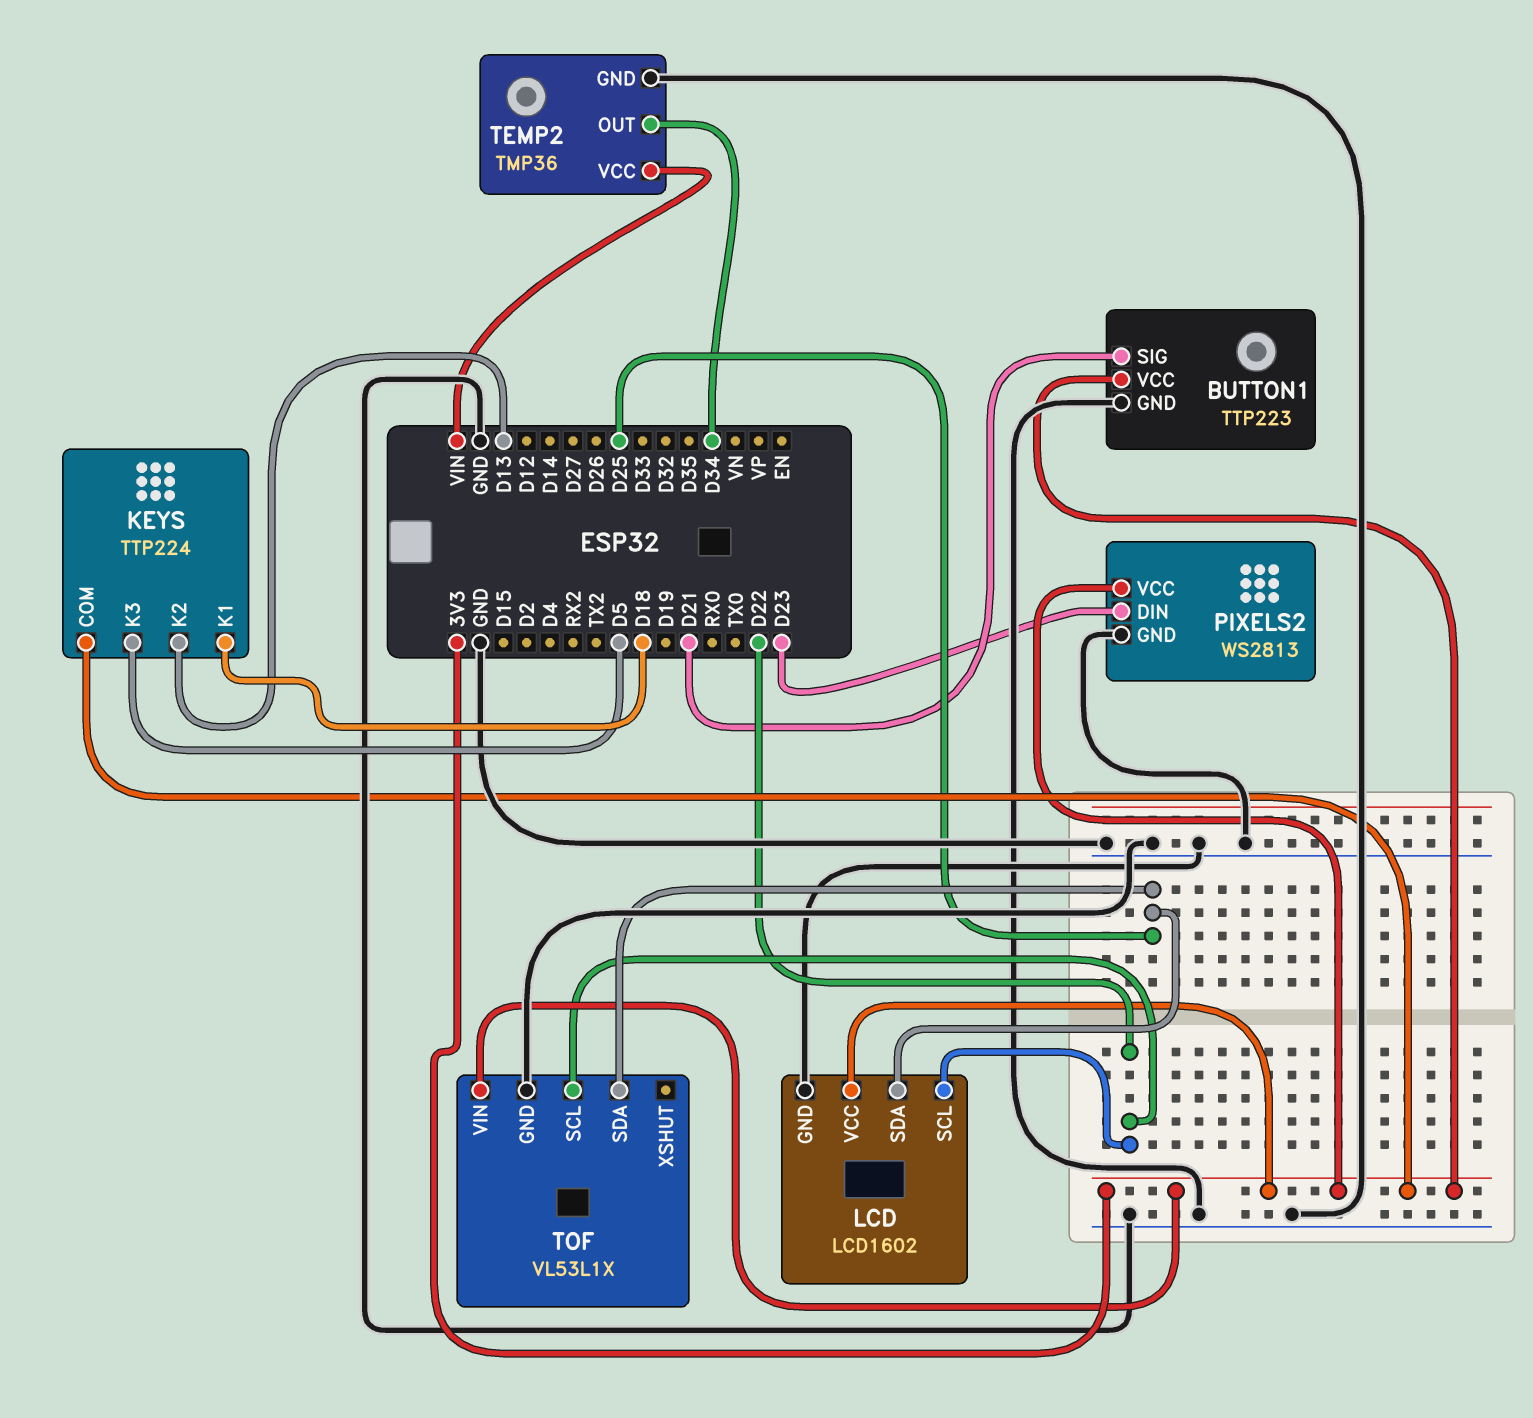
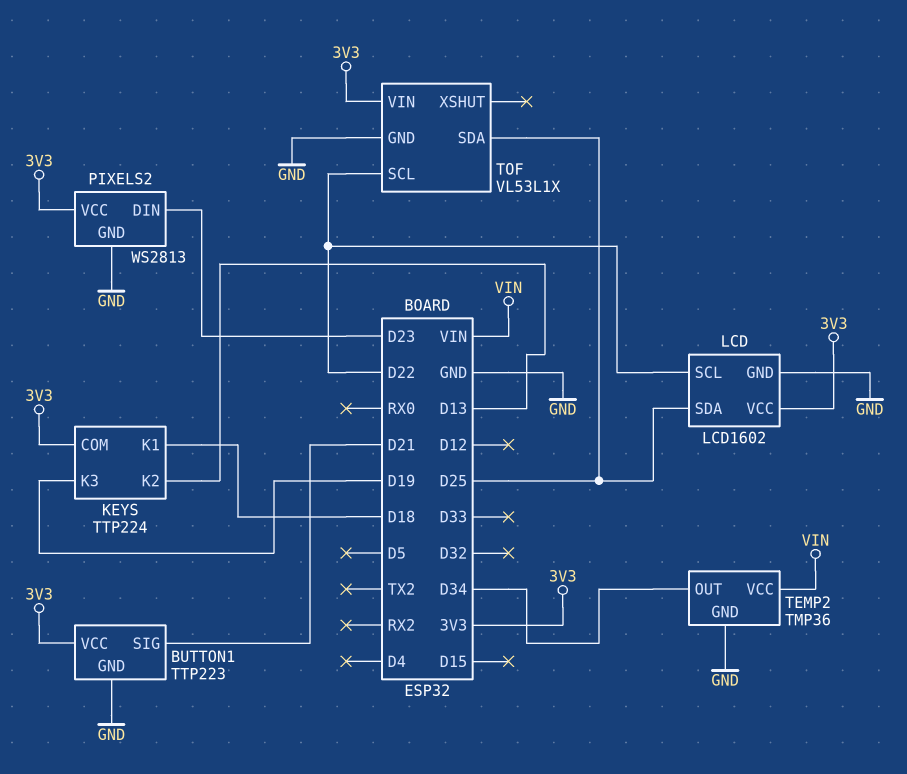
KEYS pin K3: D5 -> D19

